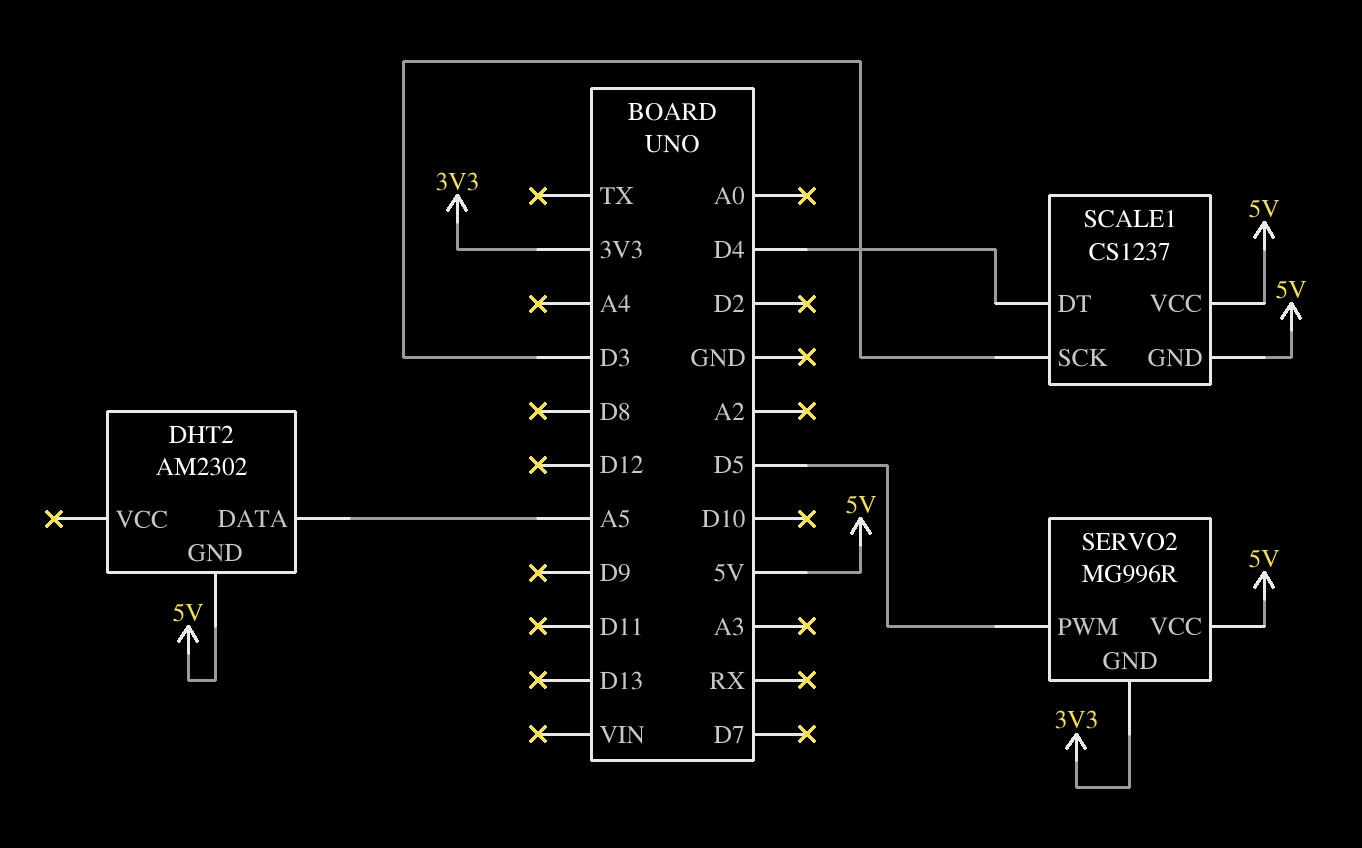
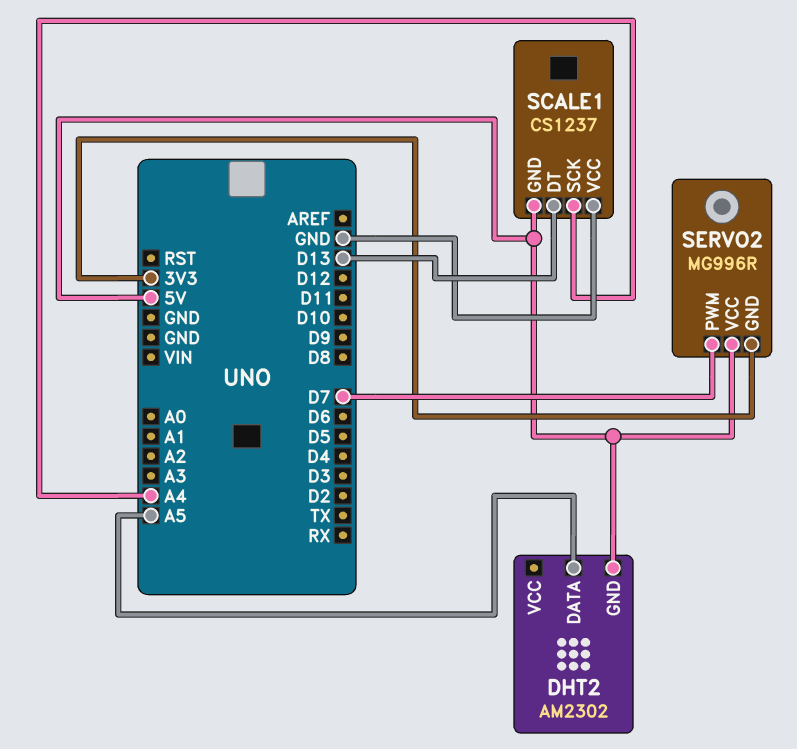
SCALE1 pin DT: D4 -> D13
SCALE1 pin SCK: D3 -> A4
SCALE1 pin VCC: 5V -> GND
SERVO2 pin PWM: D5 -> D7

